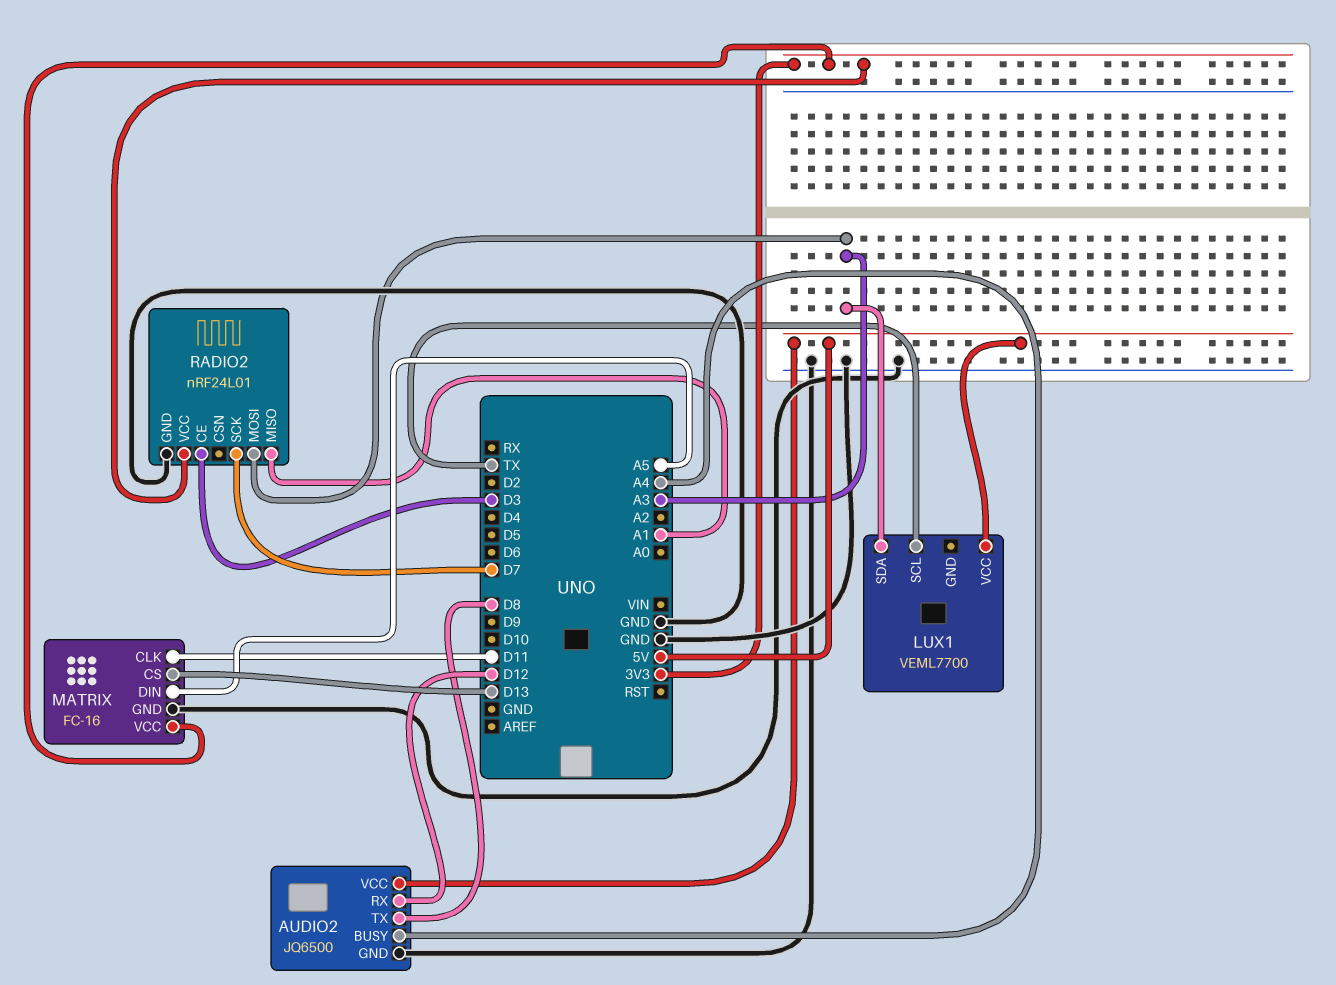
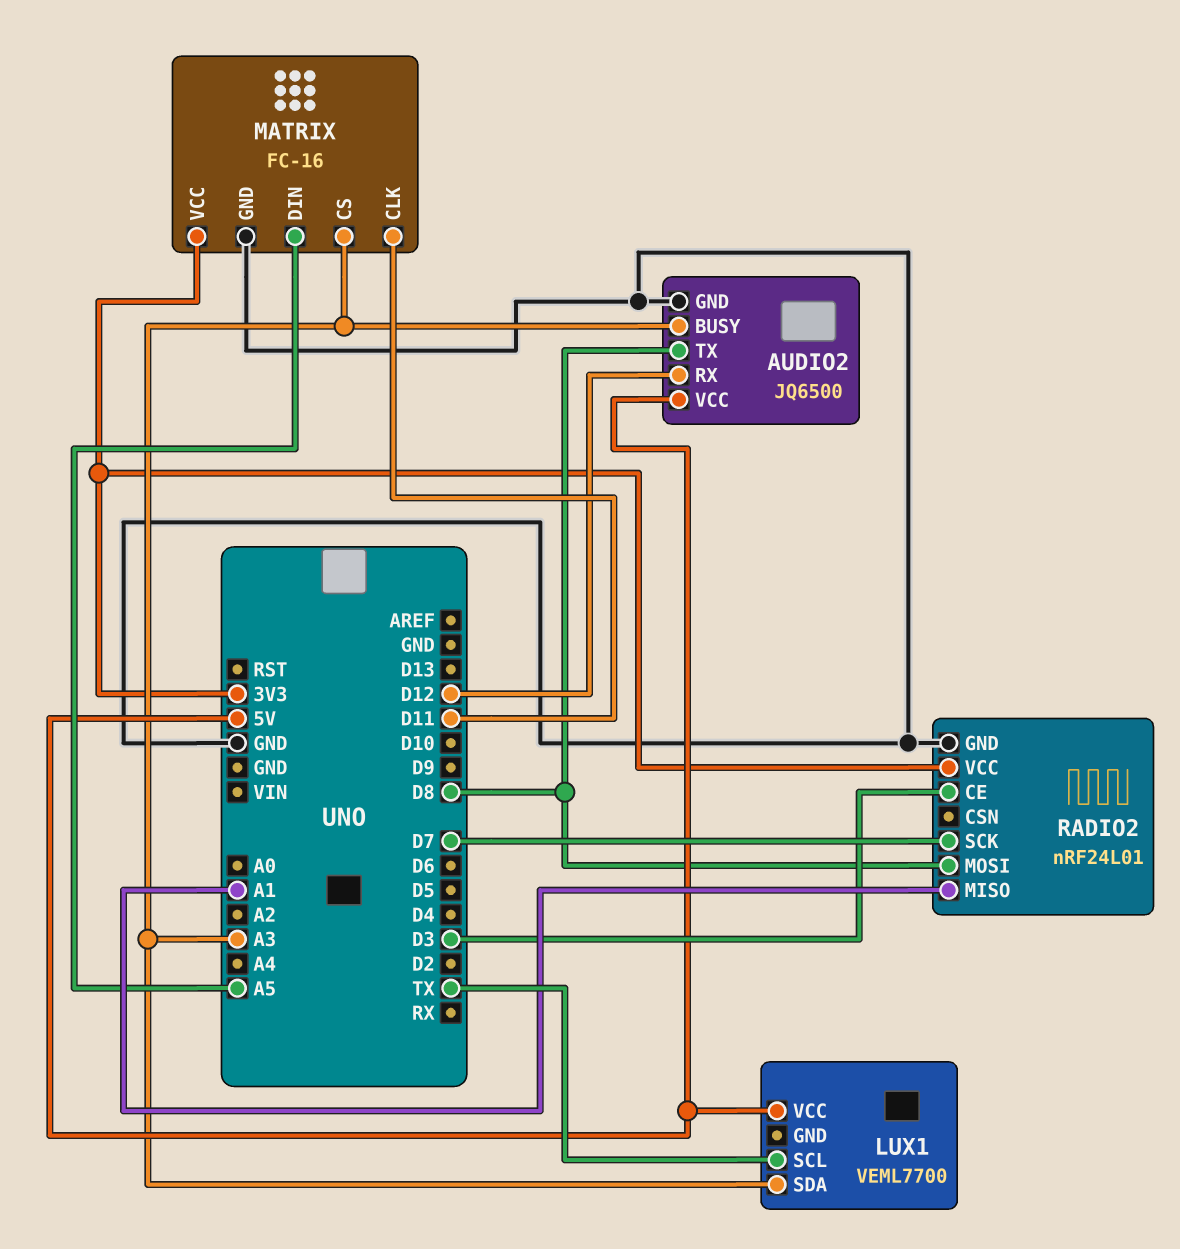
AUDIO2 pin BUSY: A4 -> A3
MATRIX pin CS: D13 -> A3
RADIO2 pin MOSI: A3 -> D8

